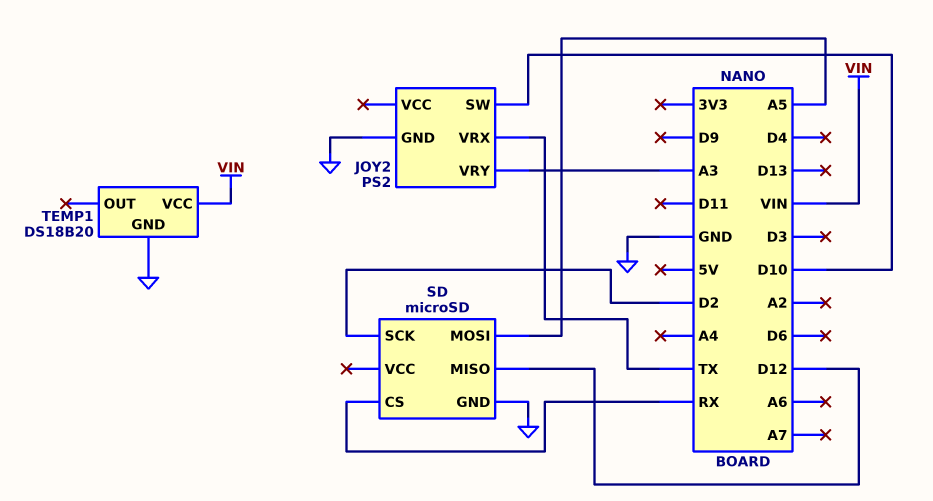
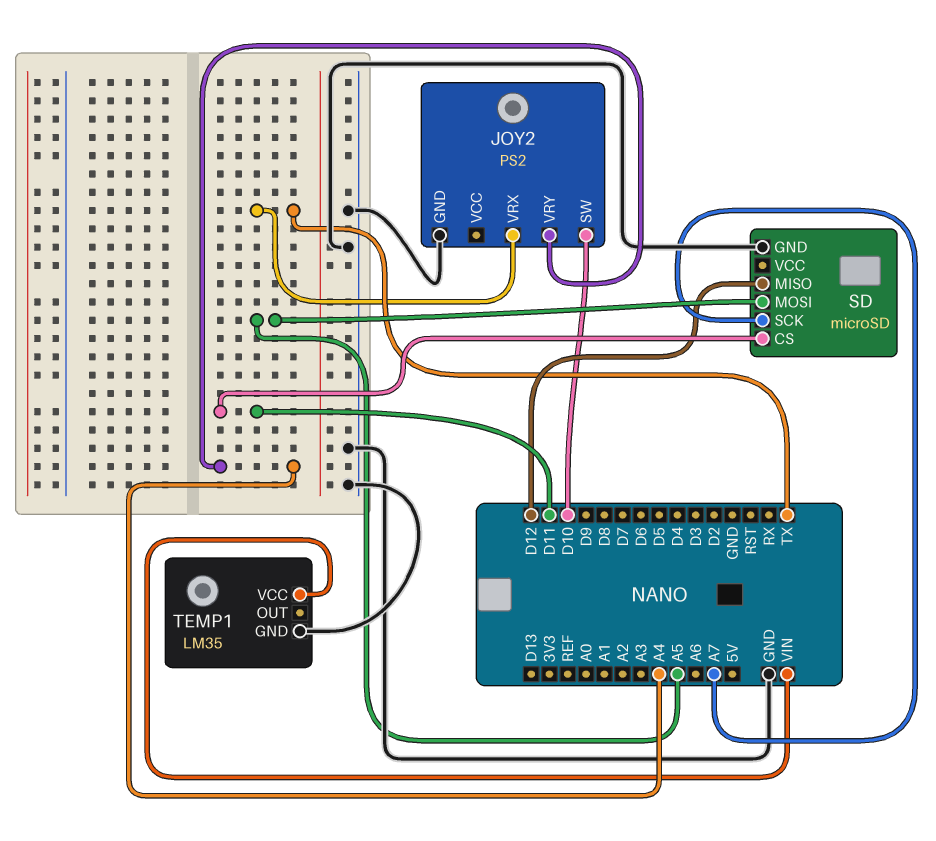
JOY2 pin VRY: A3 -> A4
SD pin CS: RX -> D11
SD pin SCK: D2 -> A7
TEMP1: DS18B20 -> LM35

